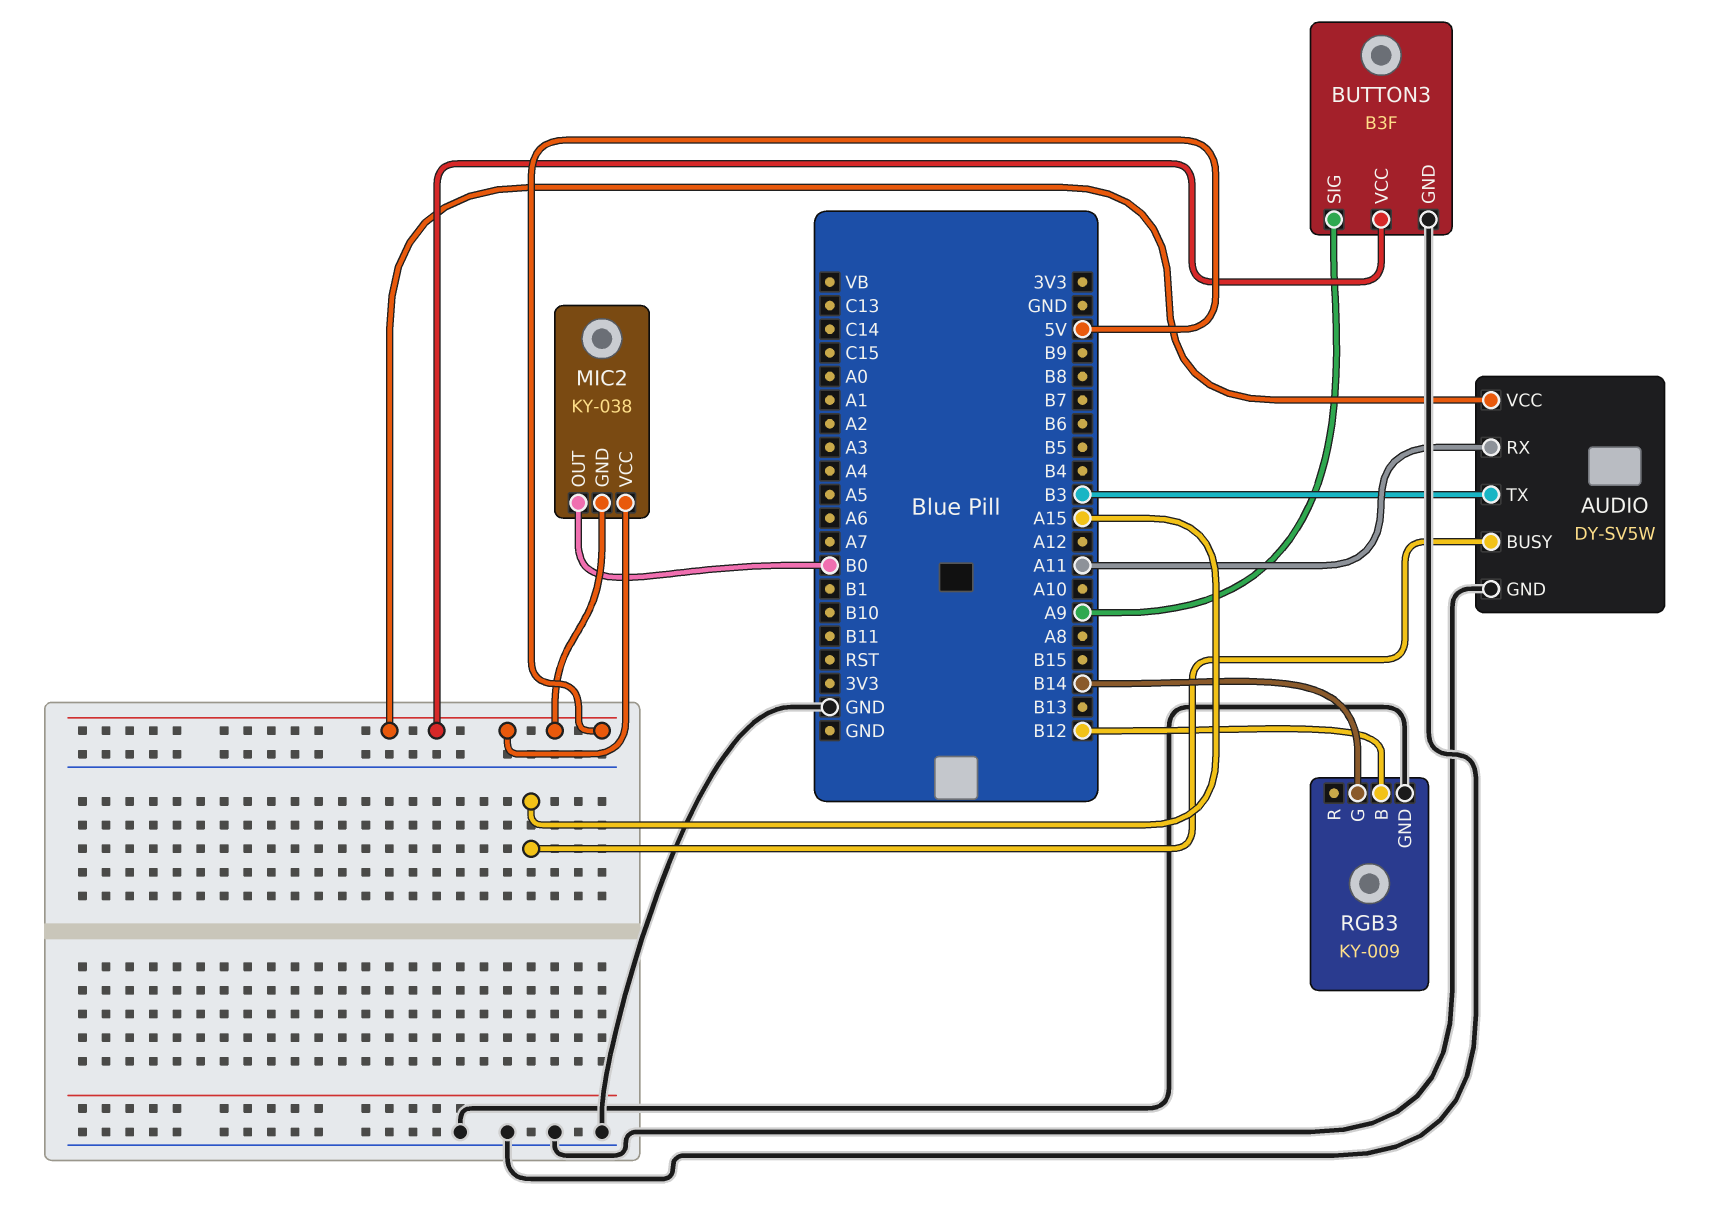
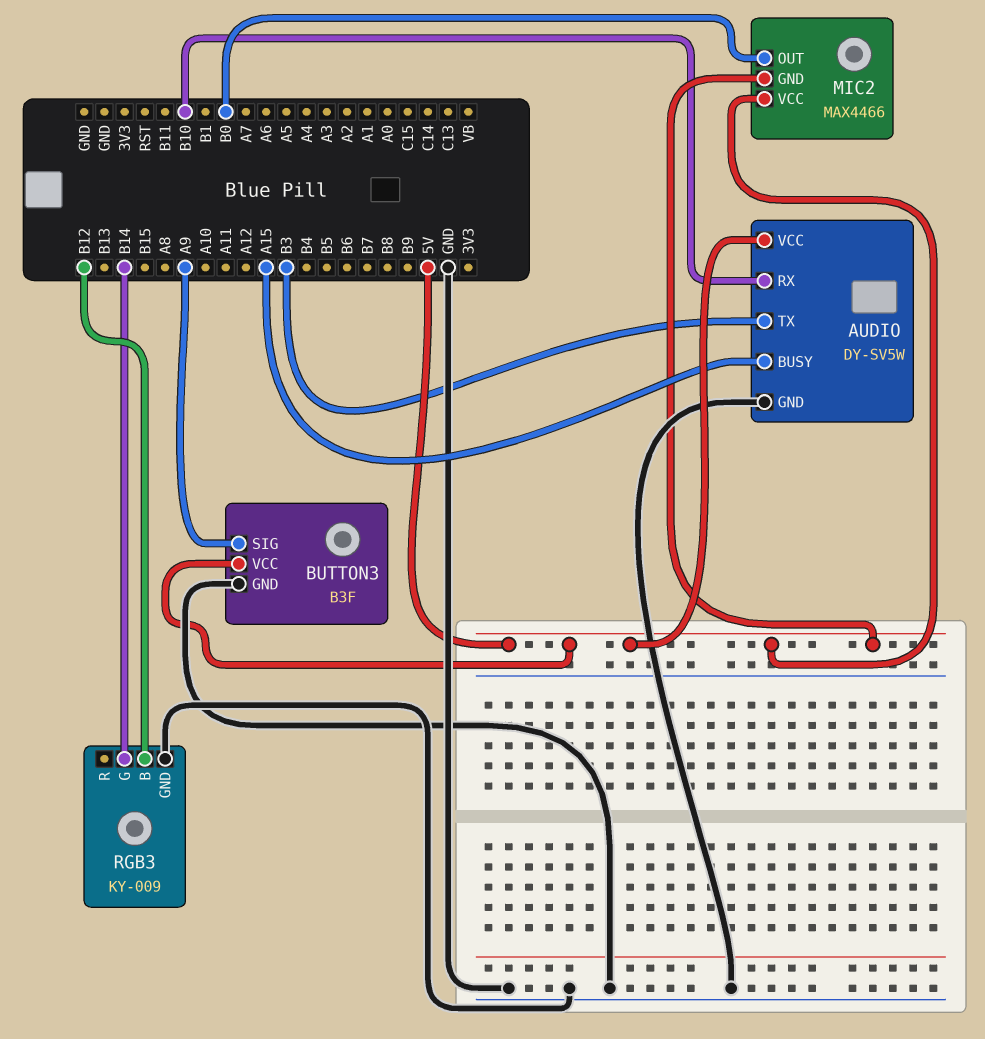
AUDIO pin RX: A11 -> B10
MIC2: KY-038 -> MAX4466

